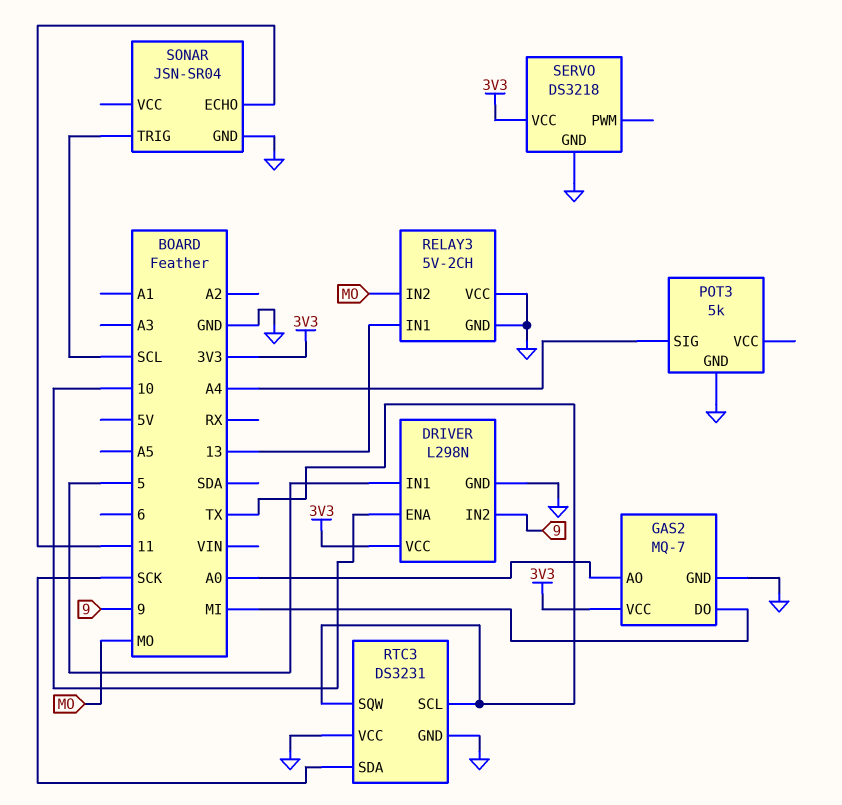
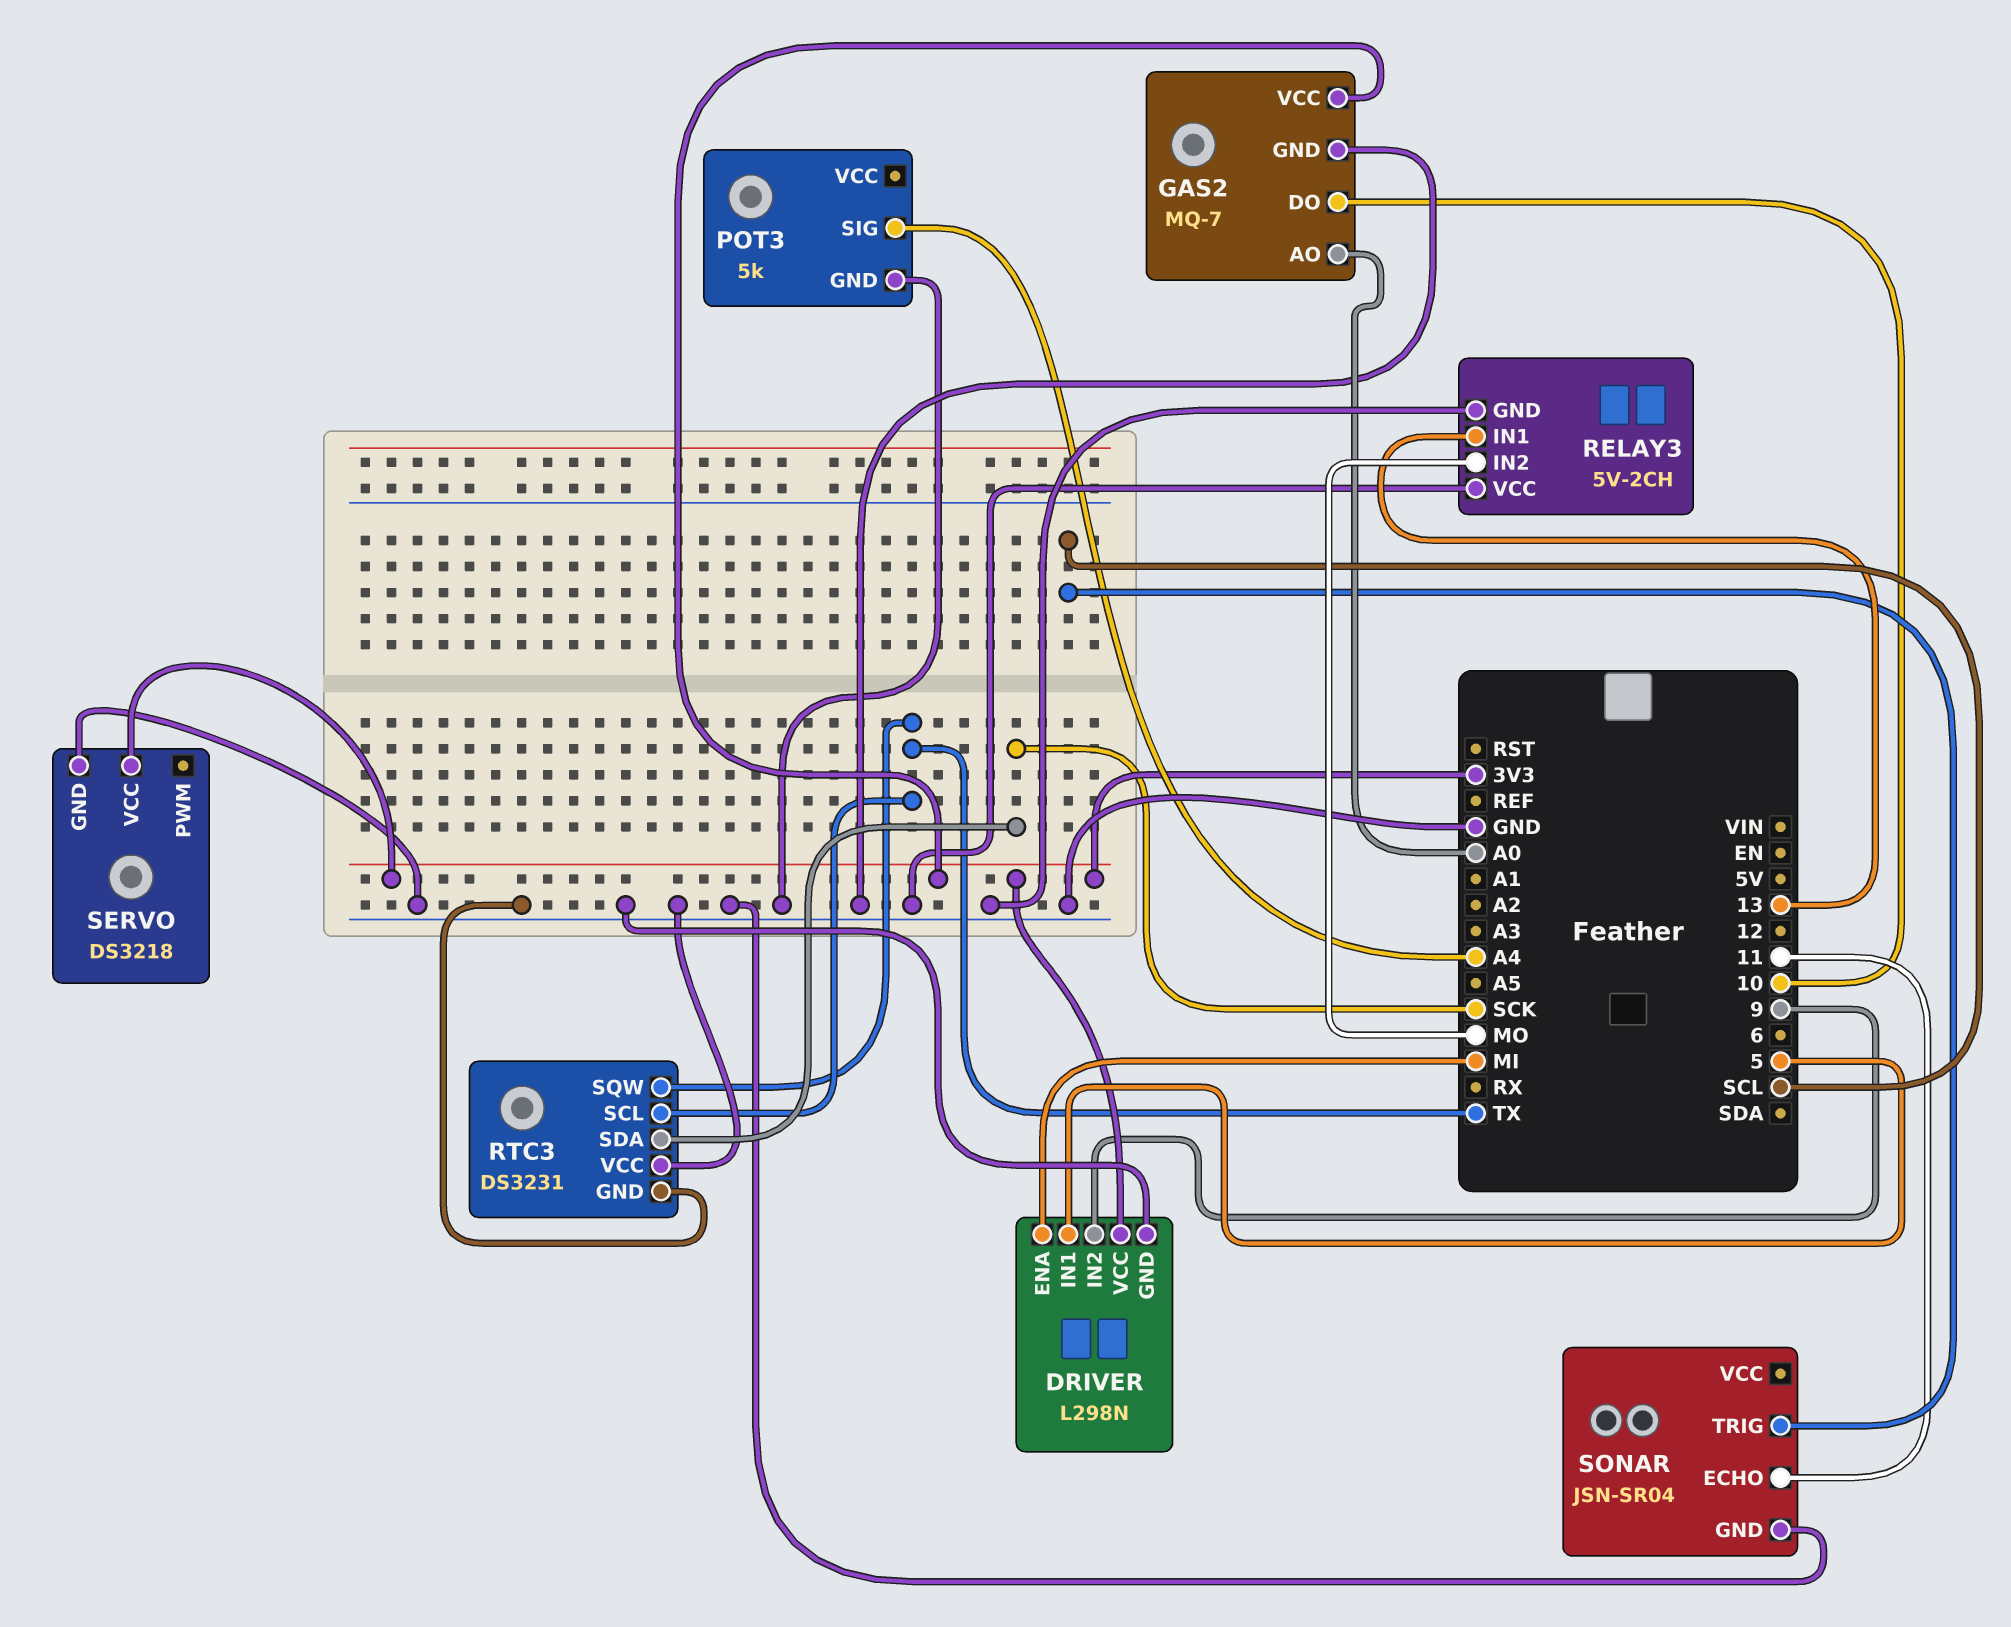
DRIVER pin ENA: 10 -> MI
GAS2 pin DO: MI -> 10

